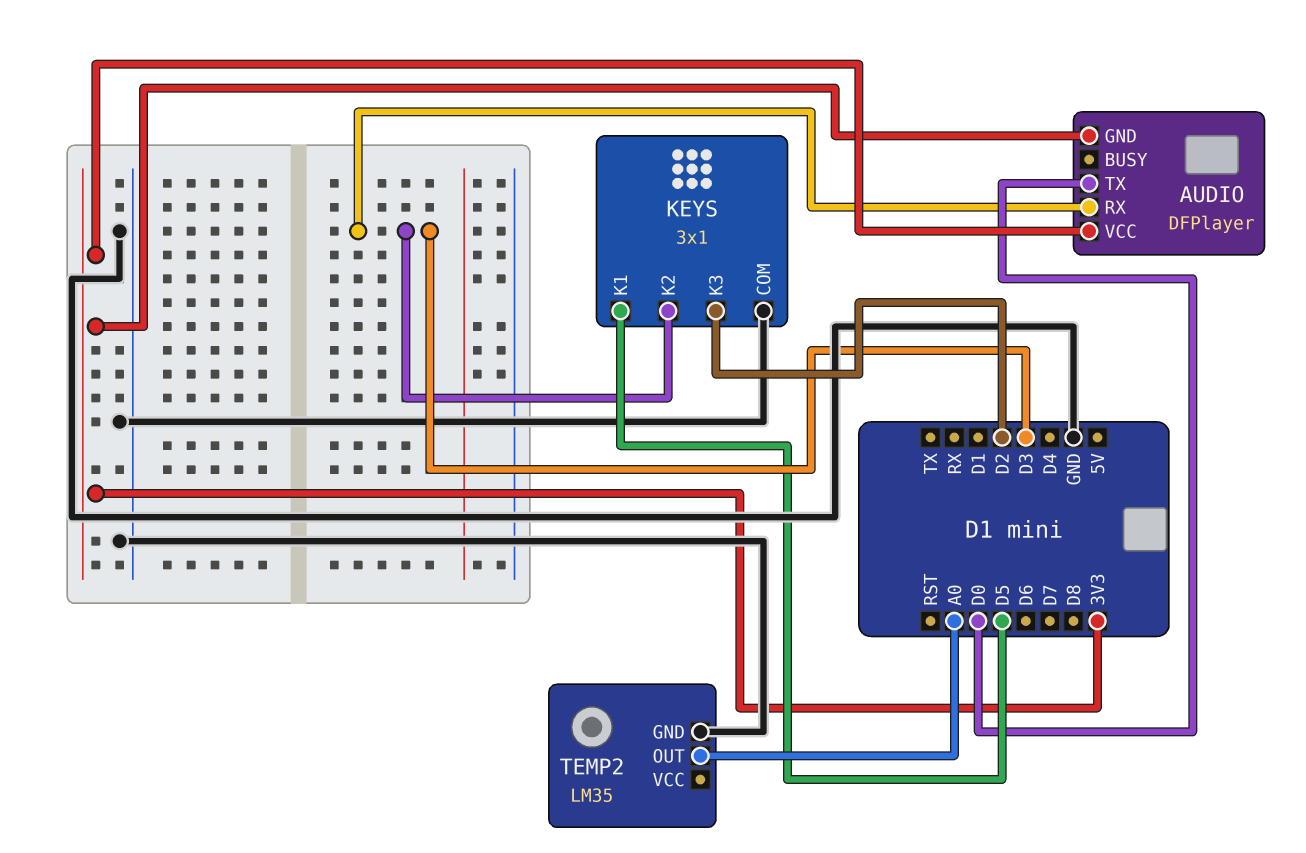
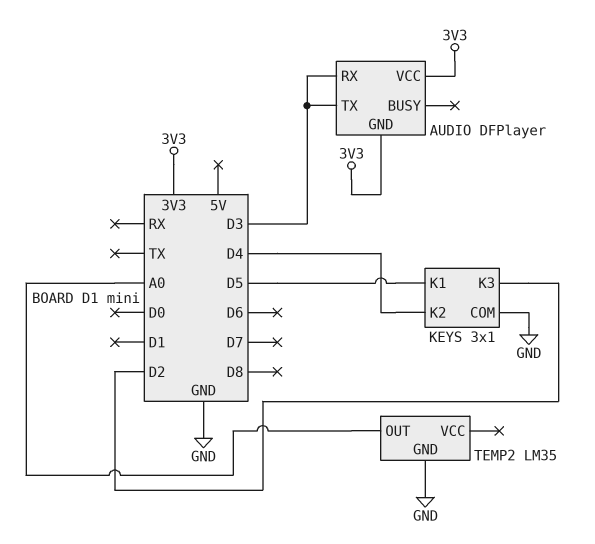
AUDIO pin TX: D0 -> D3
KEYS pin K2: D3 -> D4

